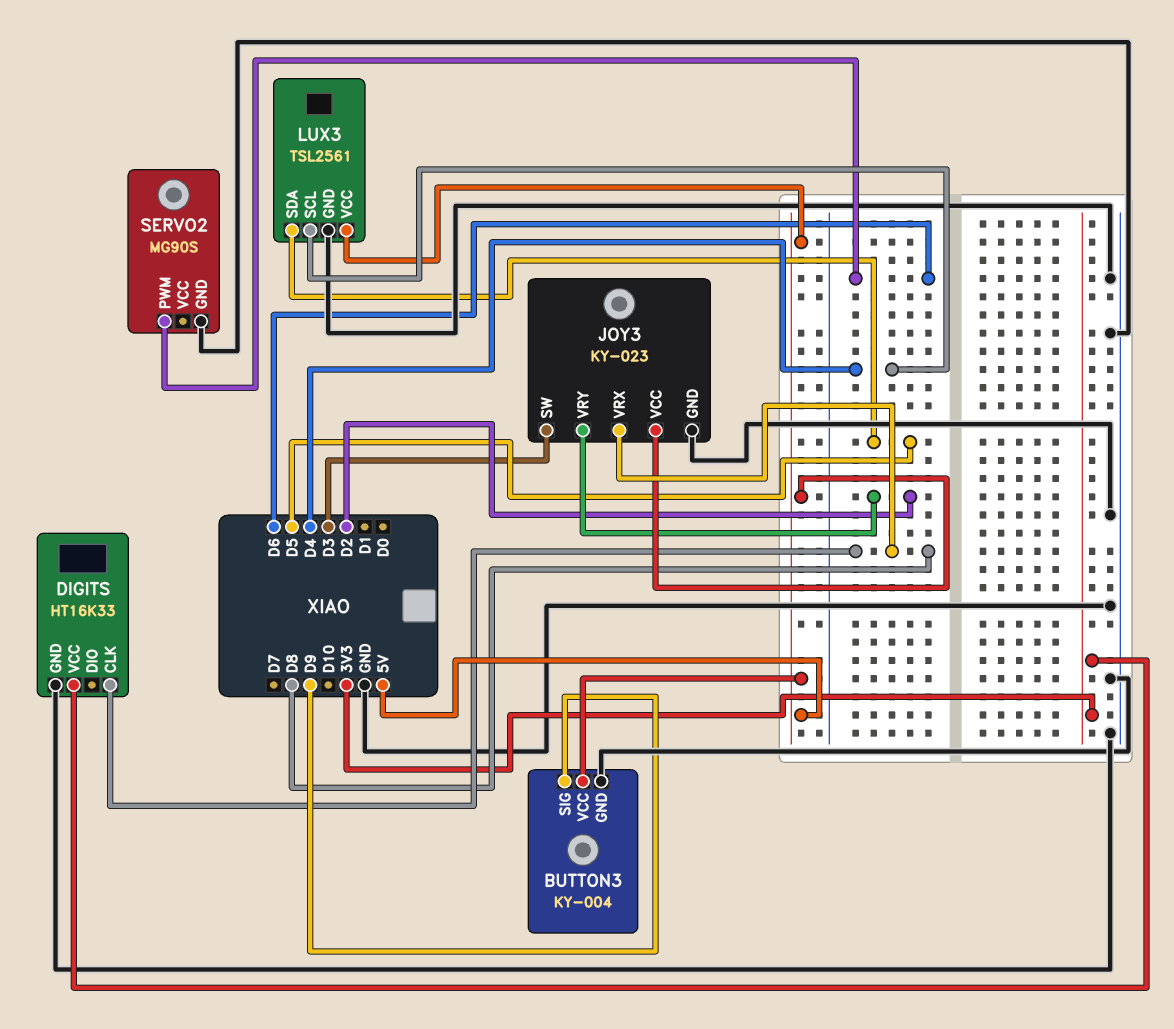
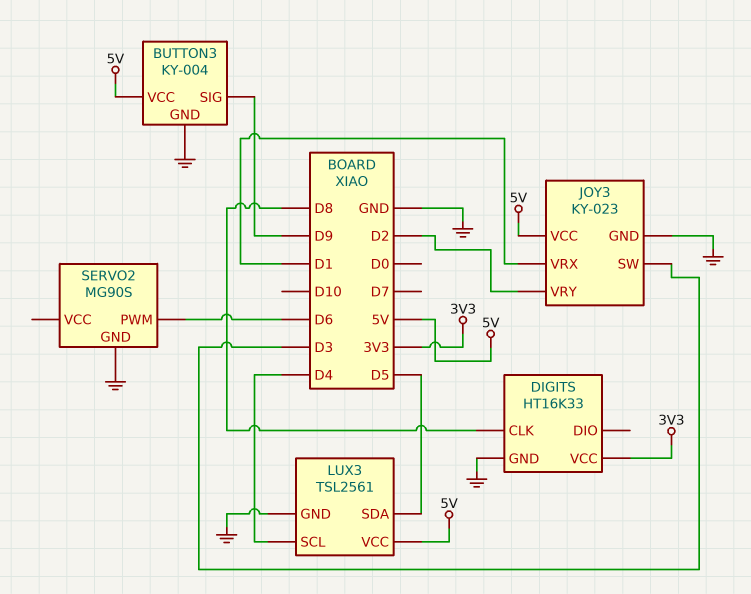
JOY3 pin VRX: D8 -> D1

